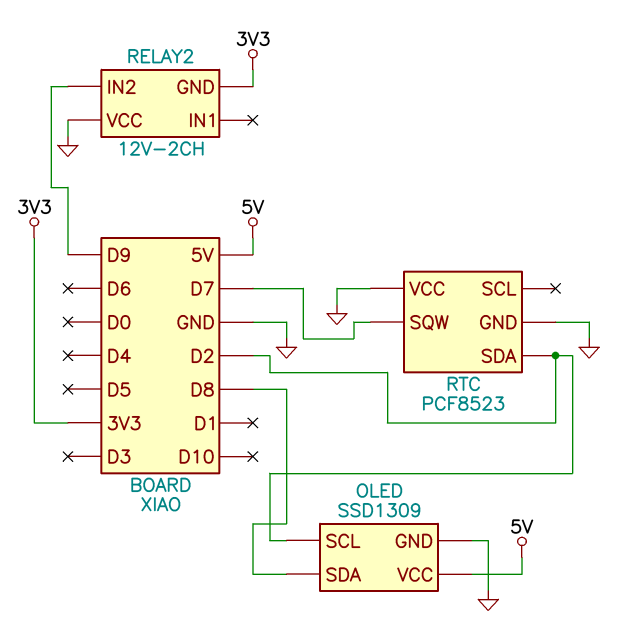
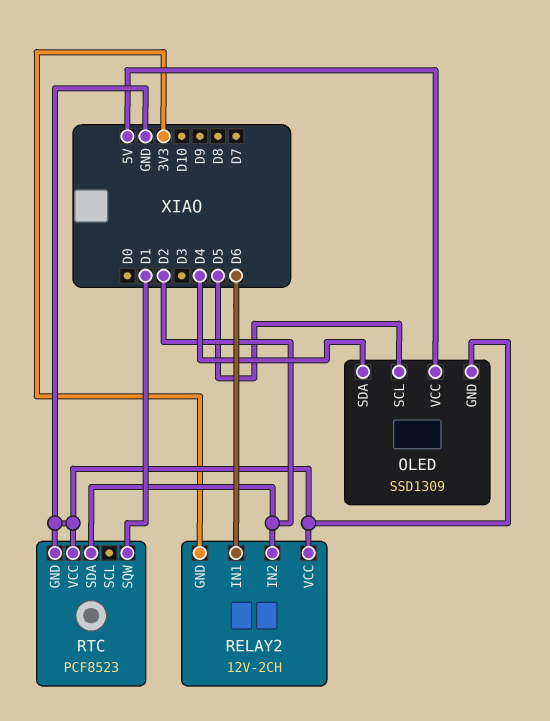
OLED pin SCL: D2 -> D5
OLED pin SDA: D8 -> D4
RELAY2 pin IN1: none -> D6
RELAY2 pin IN2: D9 -> D2
RTC pin SQW: D7 -> D1

